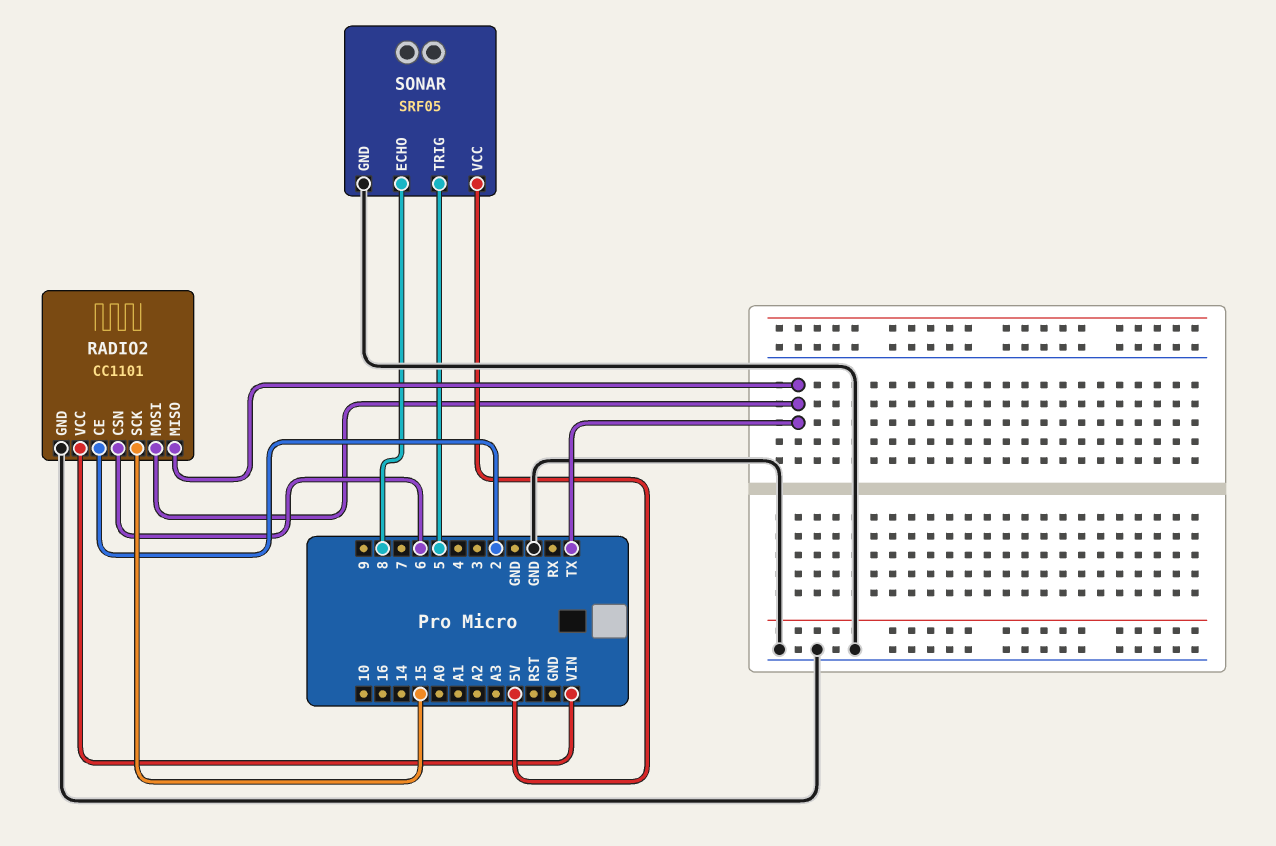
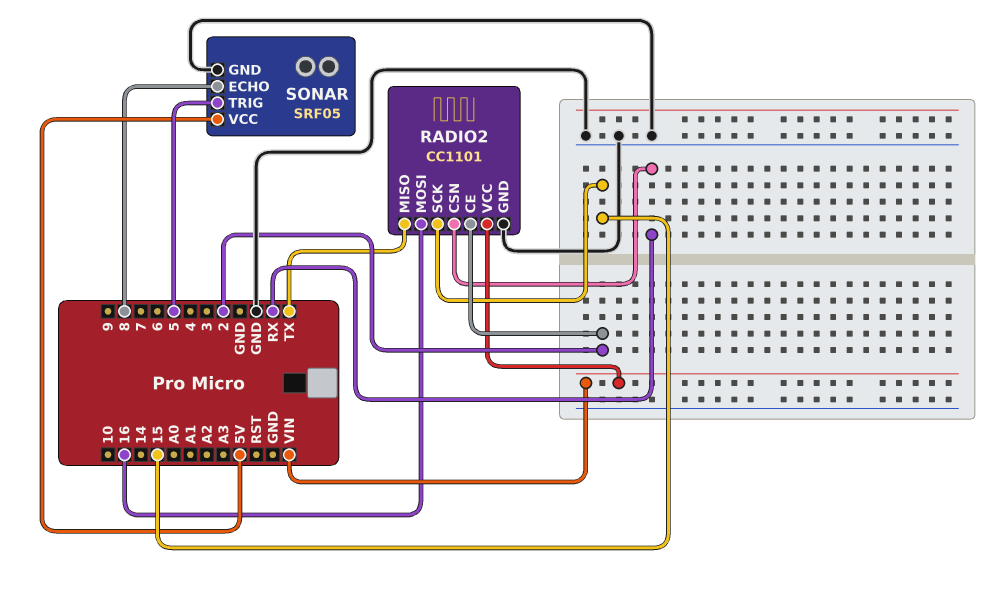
RADIO2 pin CSN: 6 -> RX
RADIO2 pin MOSI: TX -> 16

